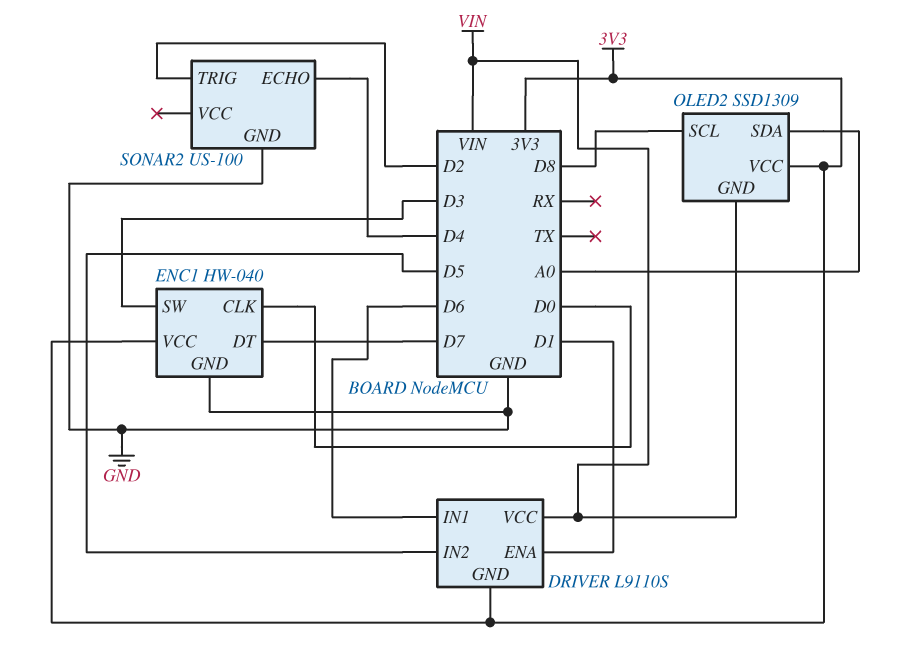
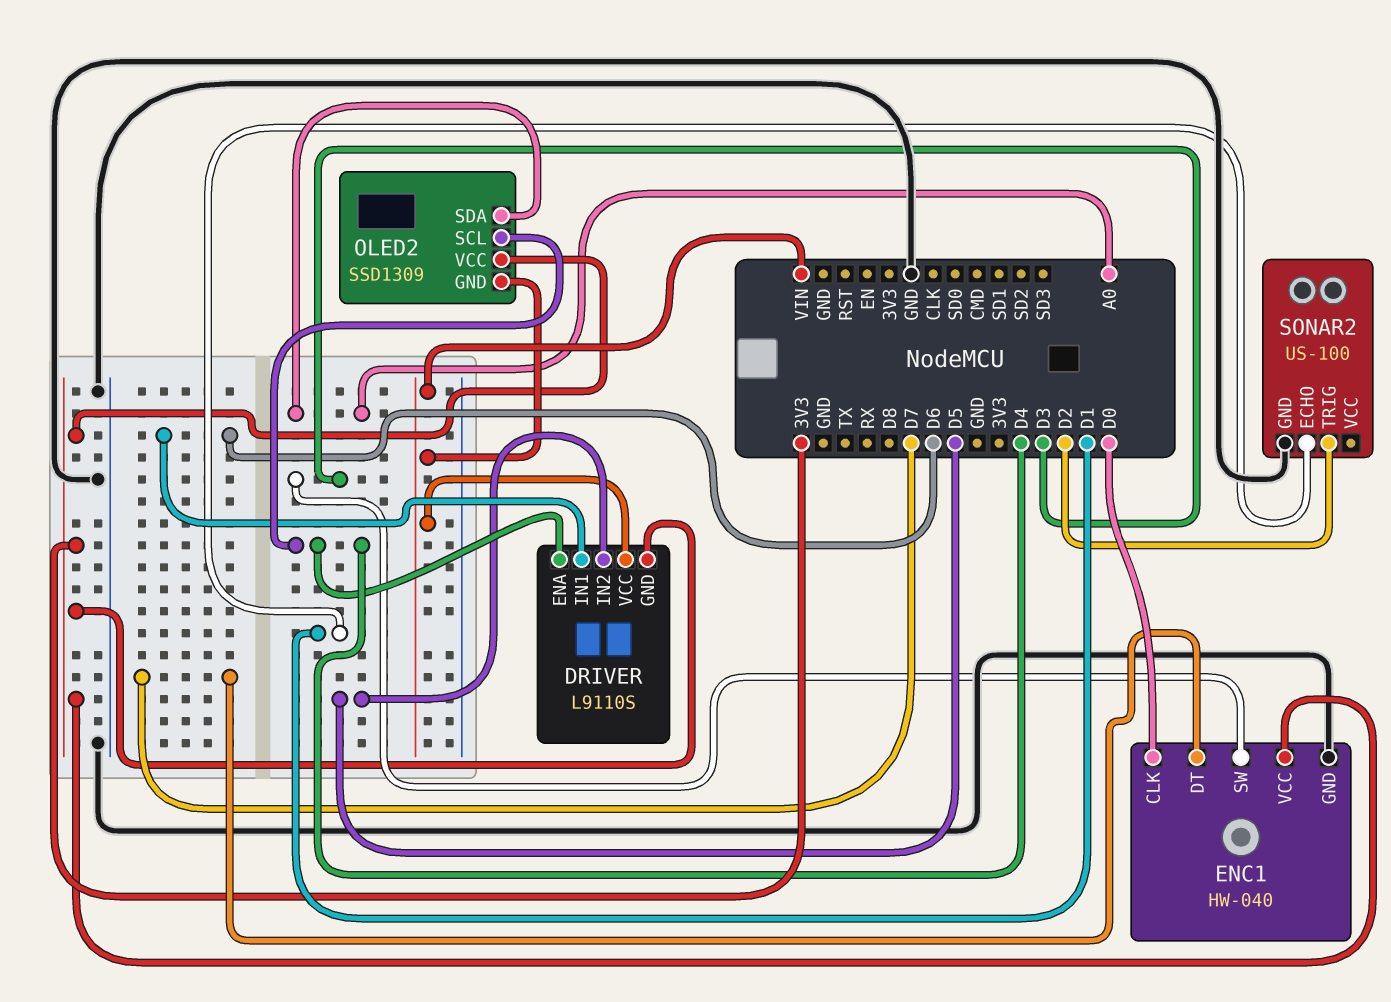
DRIVER pin ENA: D1 -> D4
OLED2 pin SCL: D8 -> D4
SONAR2 pin ECHO: D4 -> D1

